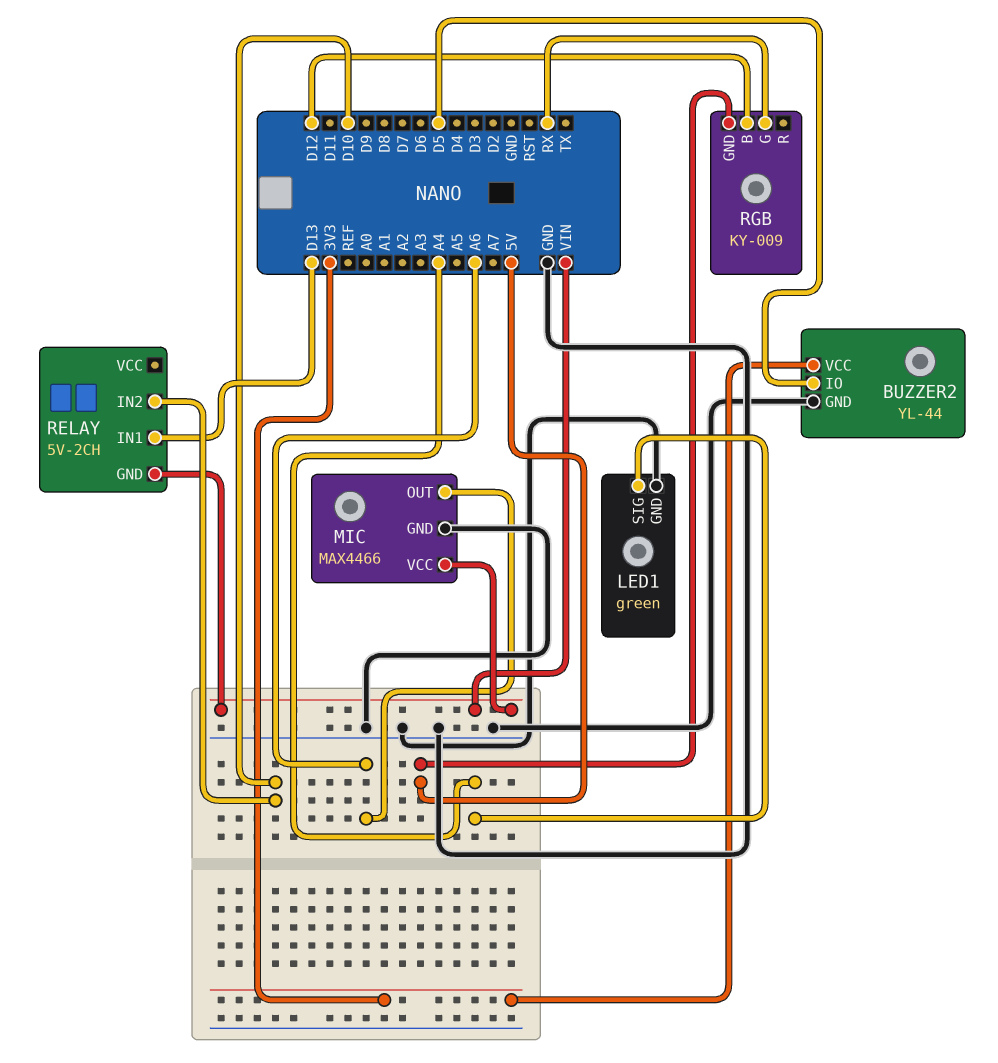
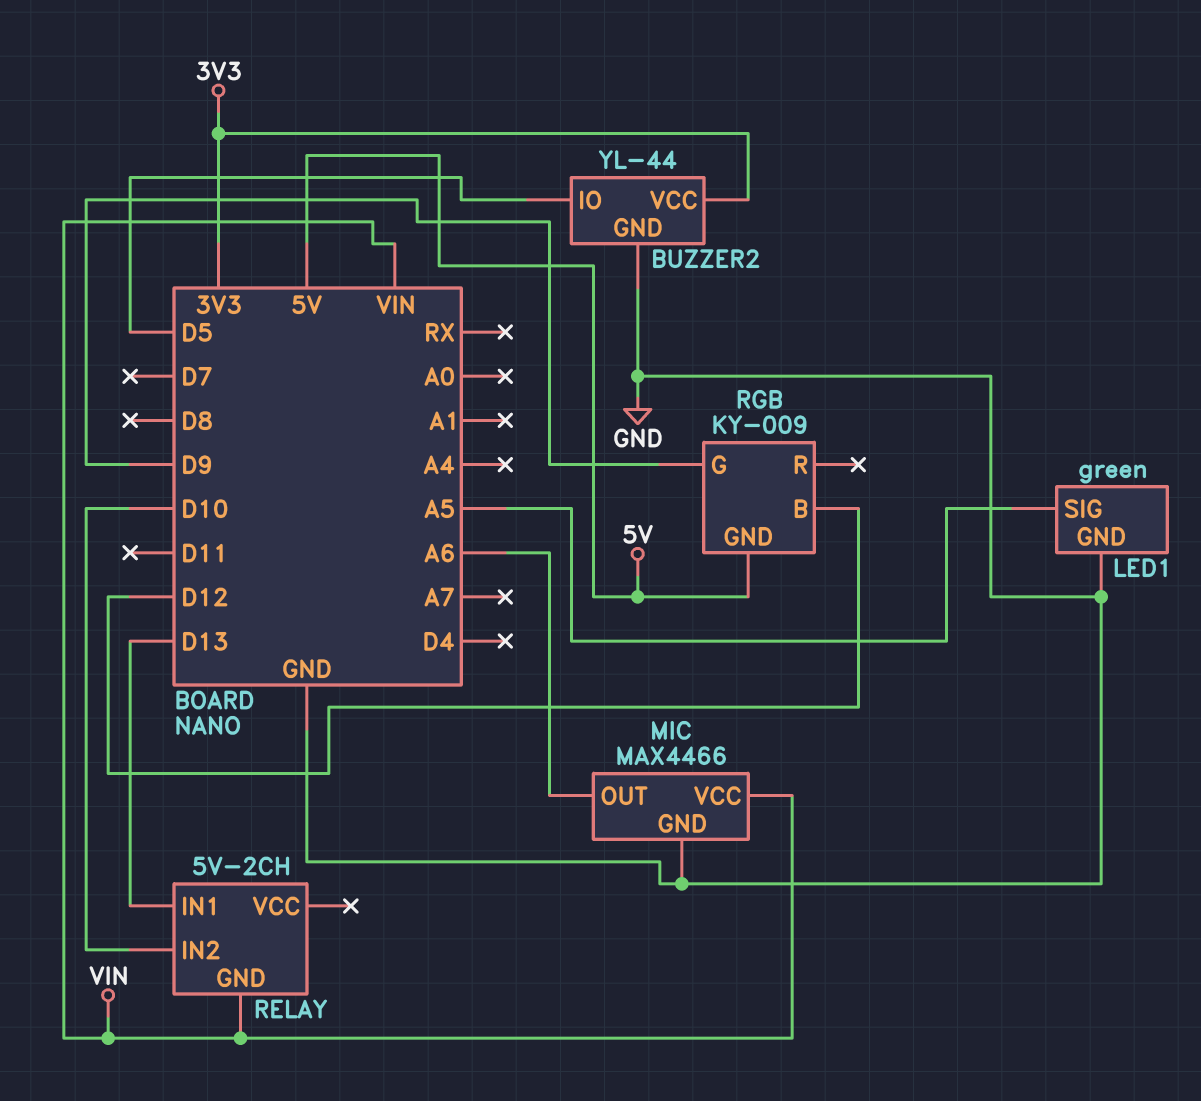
LED1 pin SIG: A4 -> A5
RGB pin G: RX -> D9

